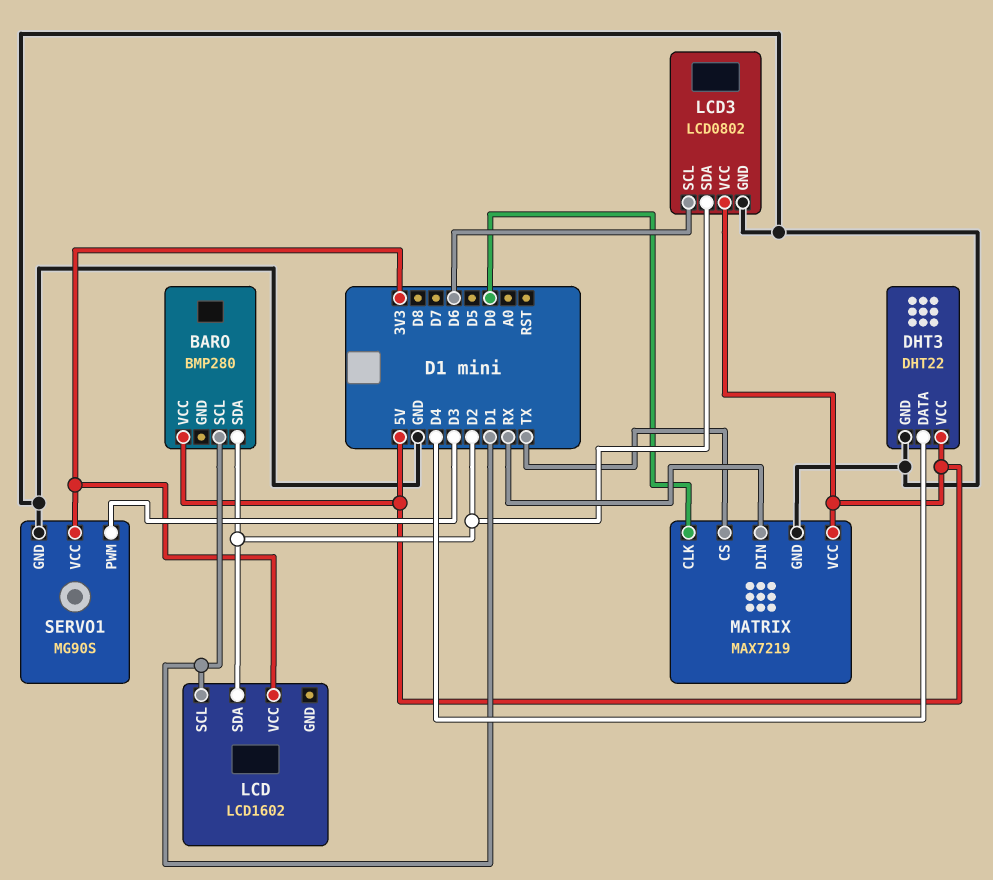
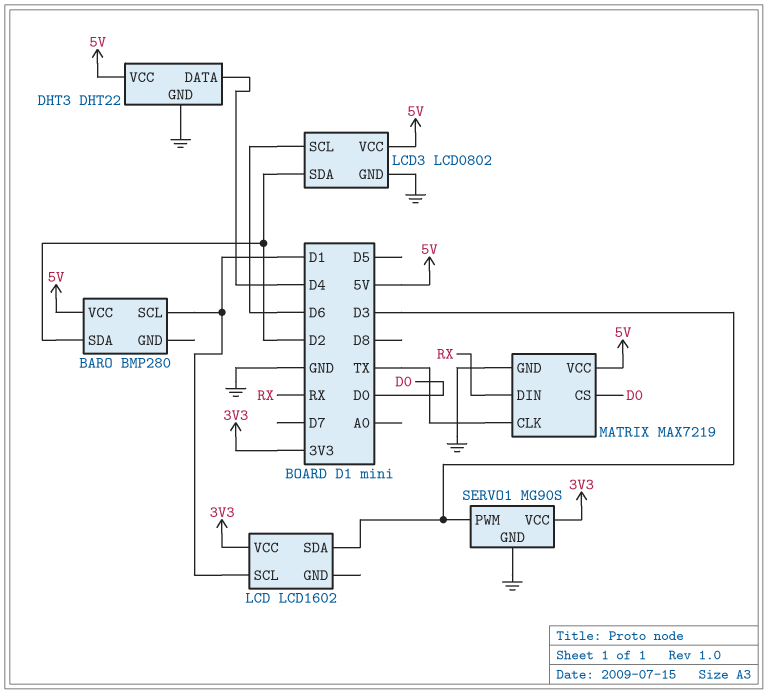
LCD pin SDA: D2 -> D3
MATRIX pin CLK: D0 -> TX
MATRIX pin CS: TX -> D0

